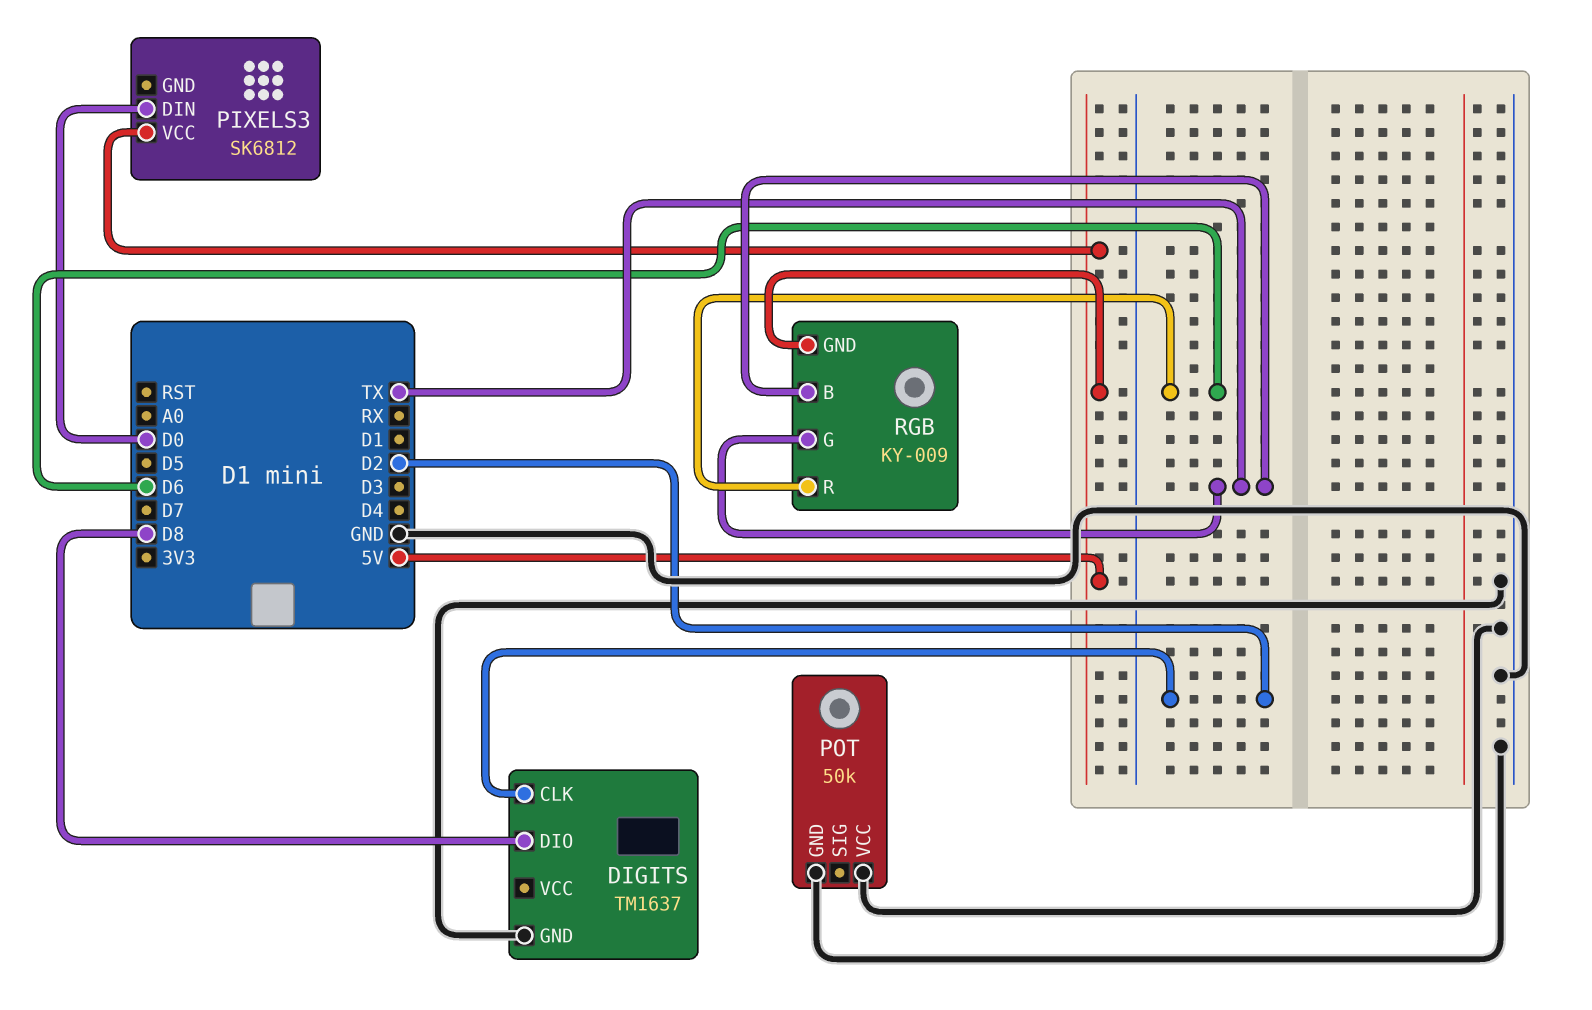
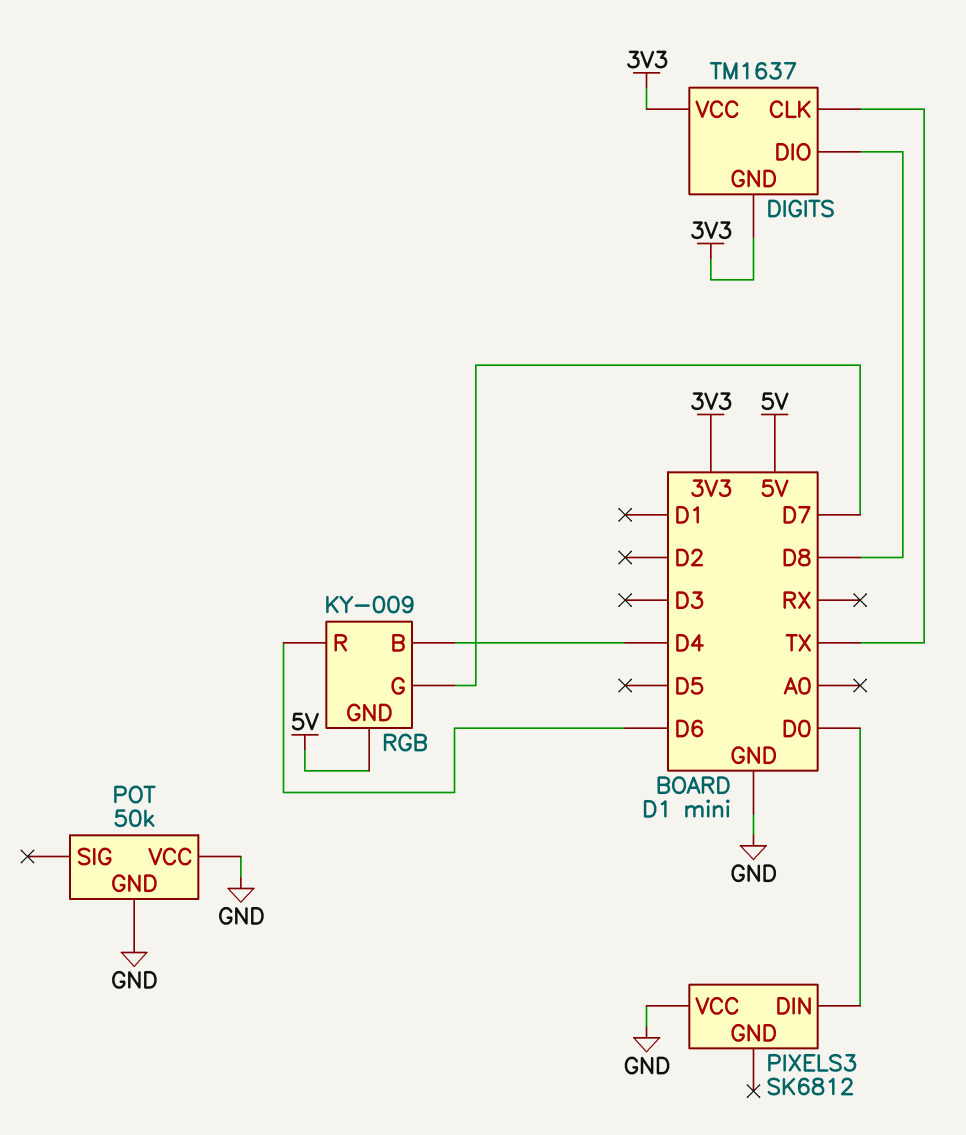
DIGITS pin CLK: D2 -> TX
DIGITS pin GND: GND -> 3V3
DIGITS pin VCC: none -> 3V3
PIXELS3 pin VCC: 5V -> GND
RGB pin B: TX -> D4
RGB pin G: TX -> D7

